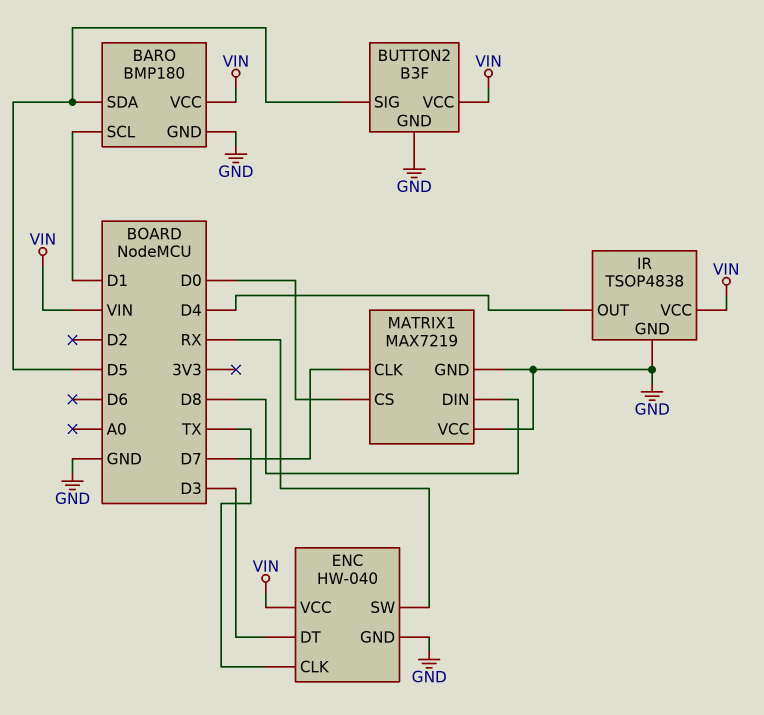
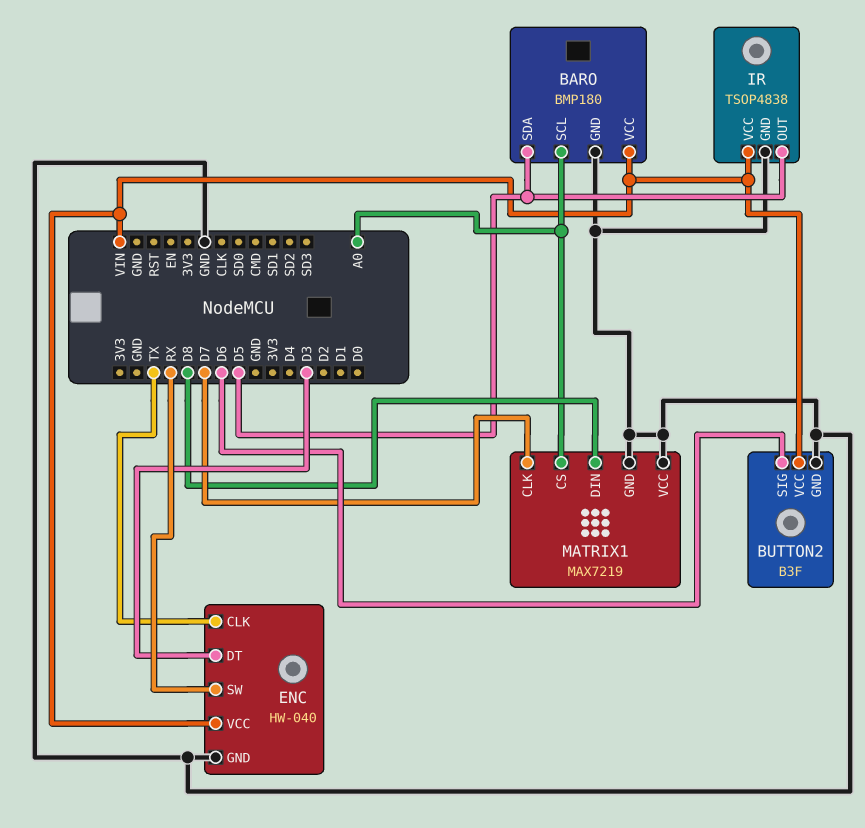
BARO pin SCL: D1 -> A0
BUTTON2 pin SIG: D5 -> D6
IR pin OUT: D4 -> D5
MATRIX1 pin CS: D0 -> A0

